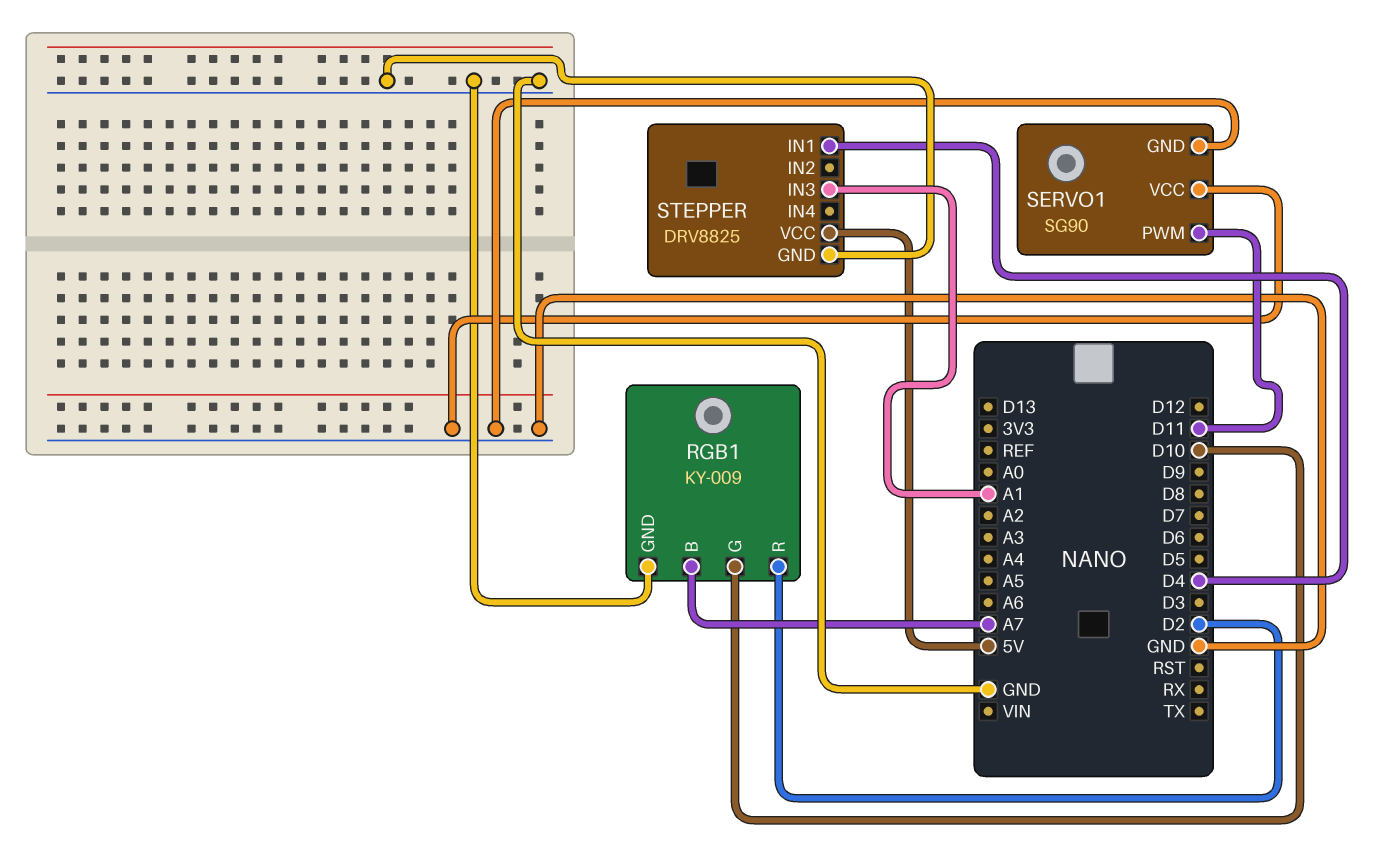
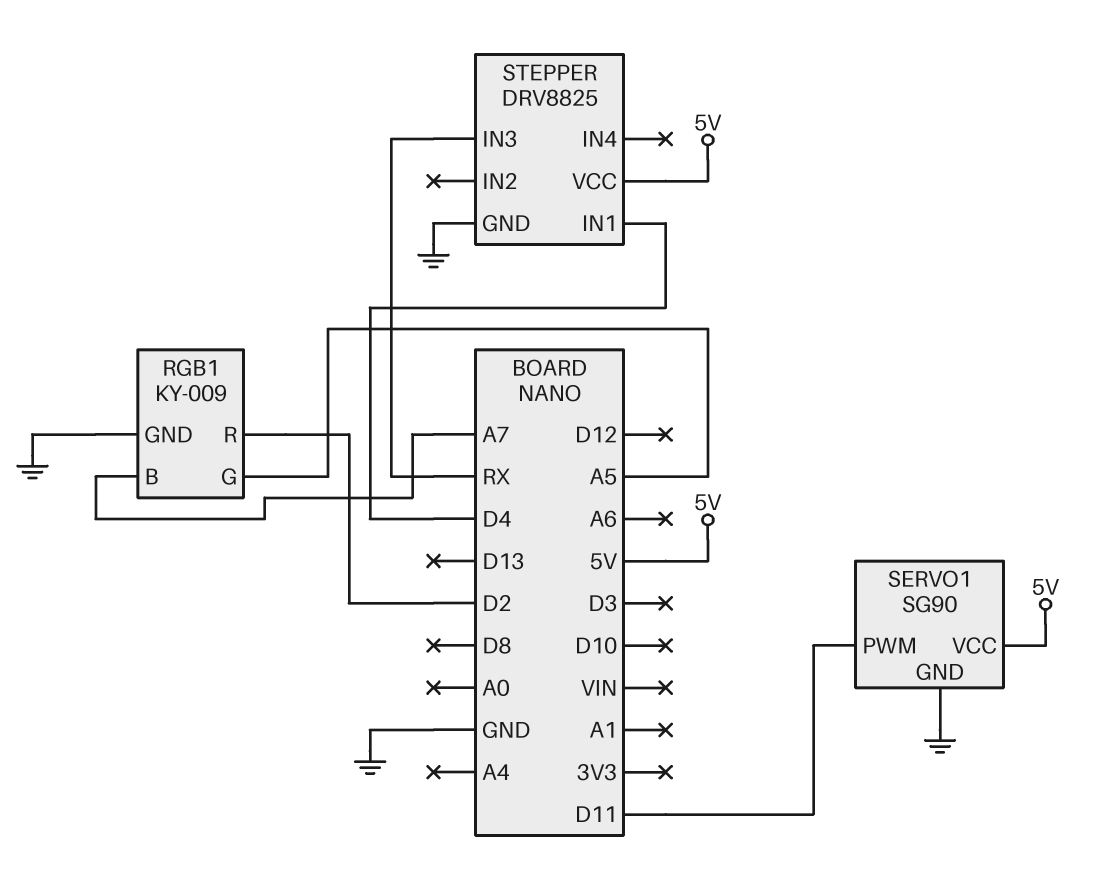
RGB1 pin G: D10 -> A5
SERVO1 pin VCC: GND -> 5V
STEPPER pin IN3: A1 -> RX

